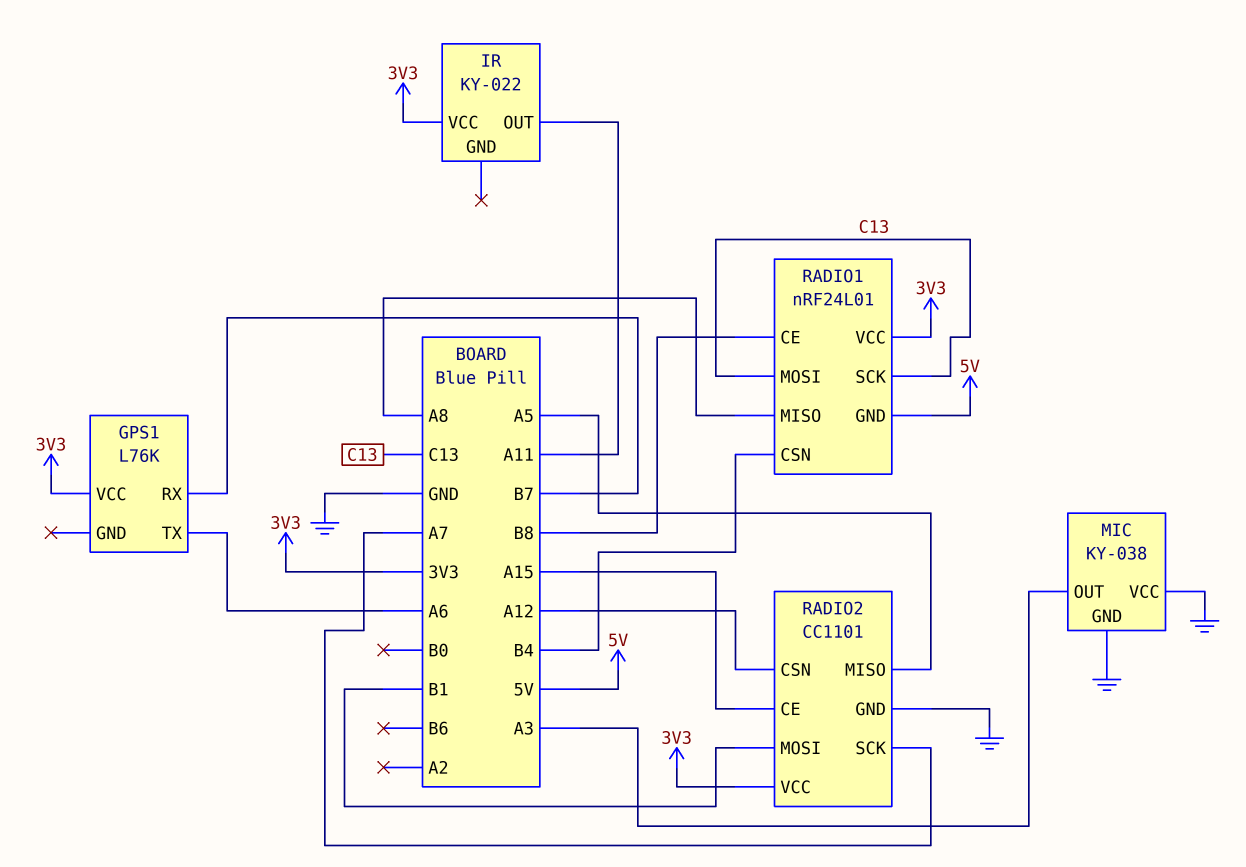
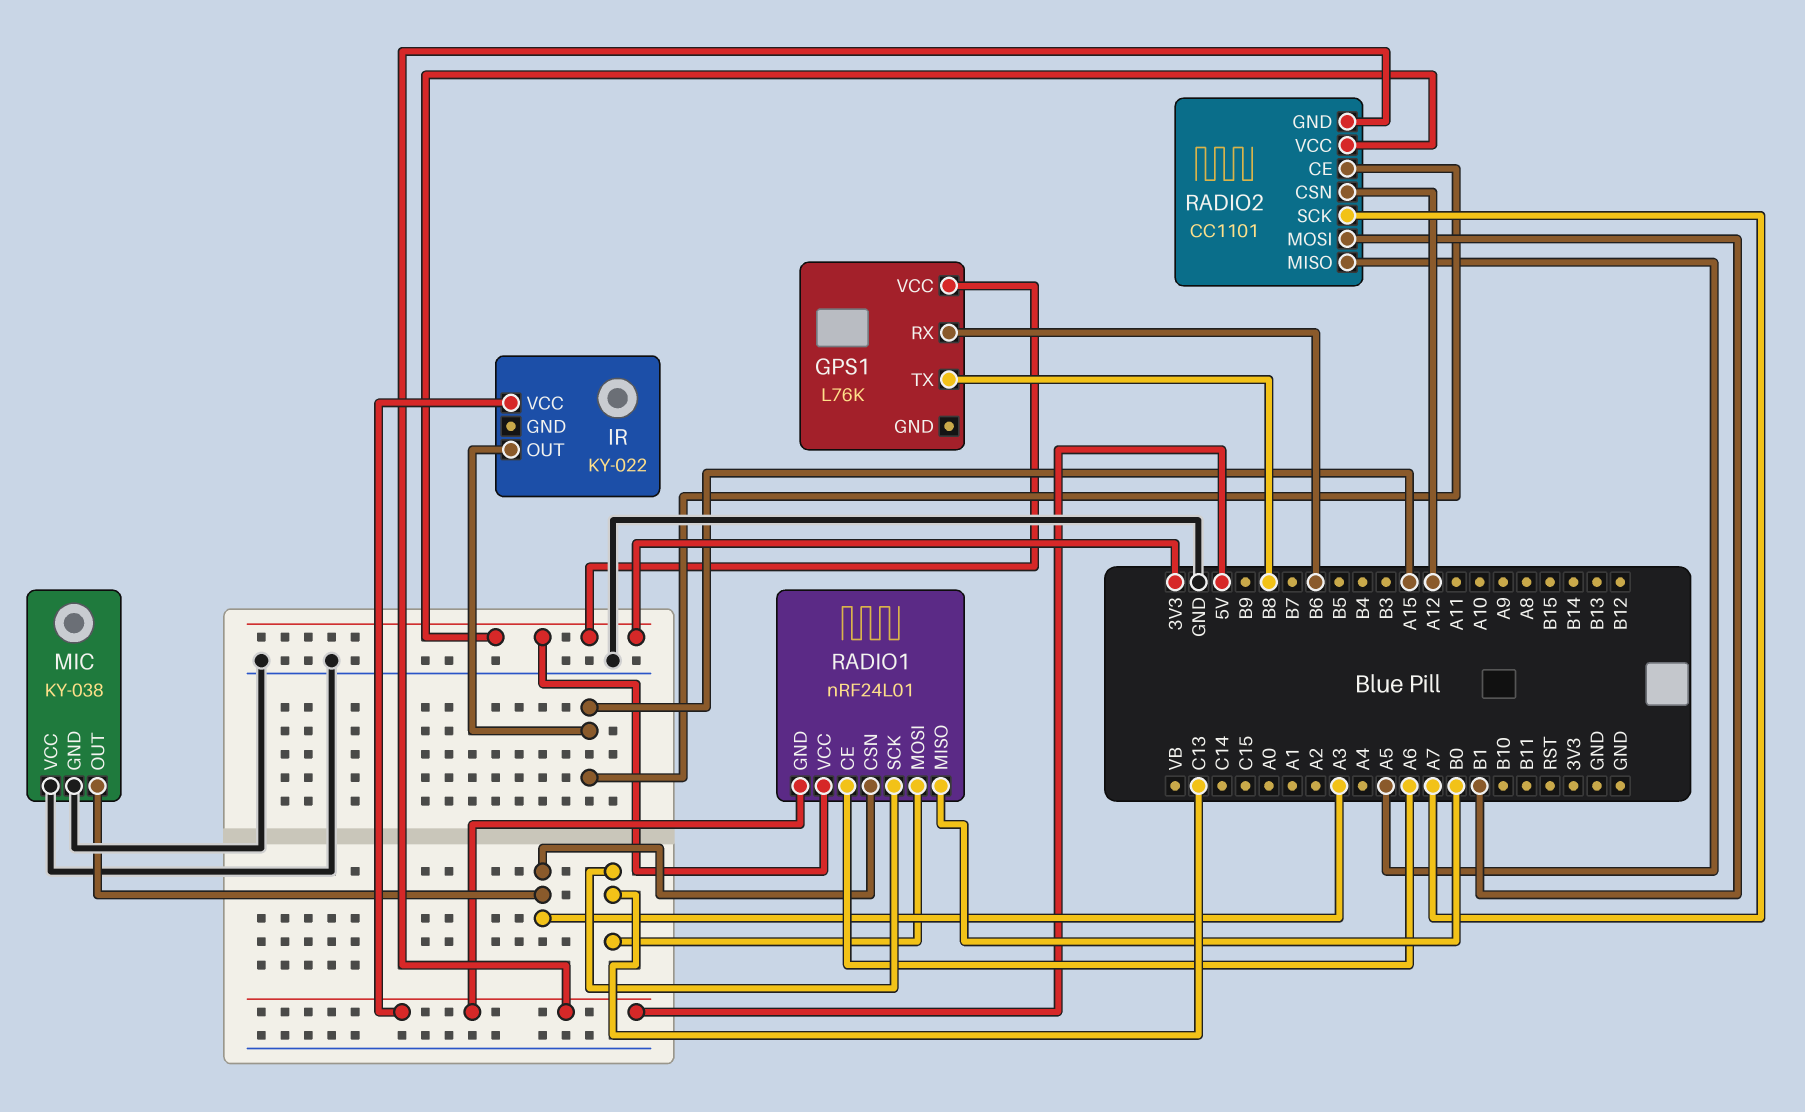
GPS1 pin RX: B7 -> B6
GPS1 pin TX: A6 -> B8
IR pin OUT: A11 -> A15
IR pin VCC: 3V3 -> 5V
RADIO1 pin CE: B8 -> A6
RADIO1 pin CSN: B4 -> A3
RADIO1 pin MISO: A8 -> B0
RADIO2 pin GND: GND -> 5V

